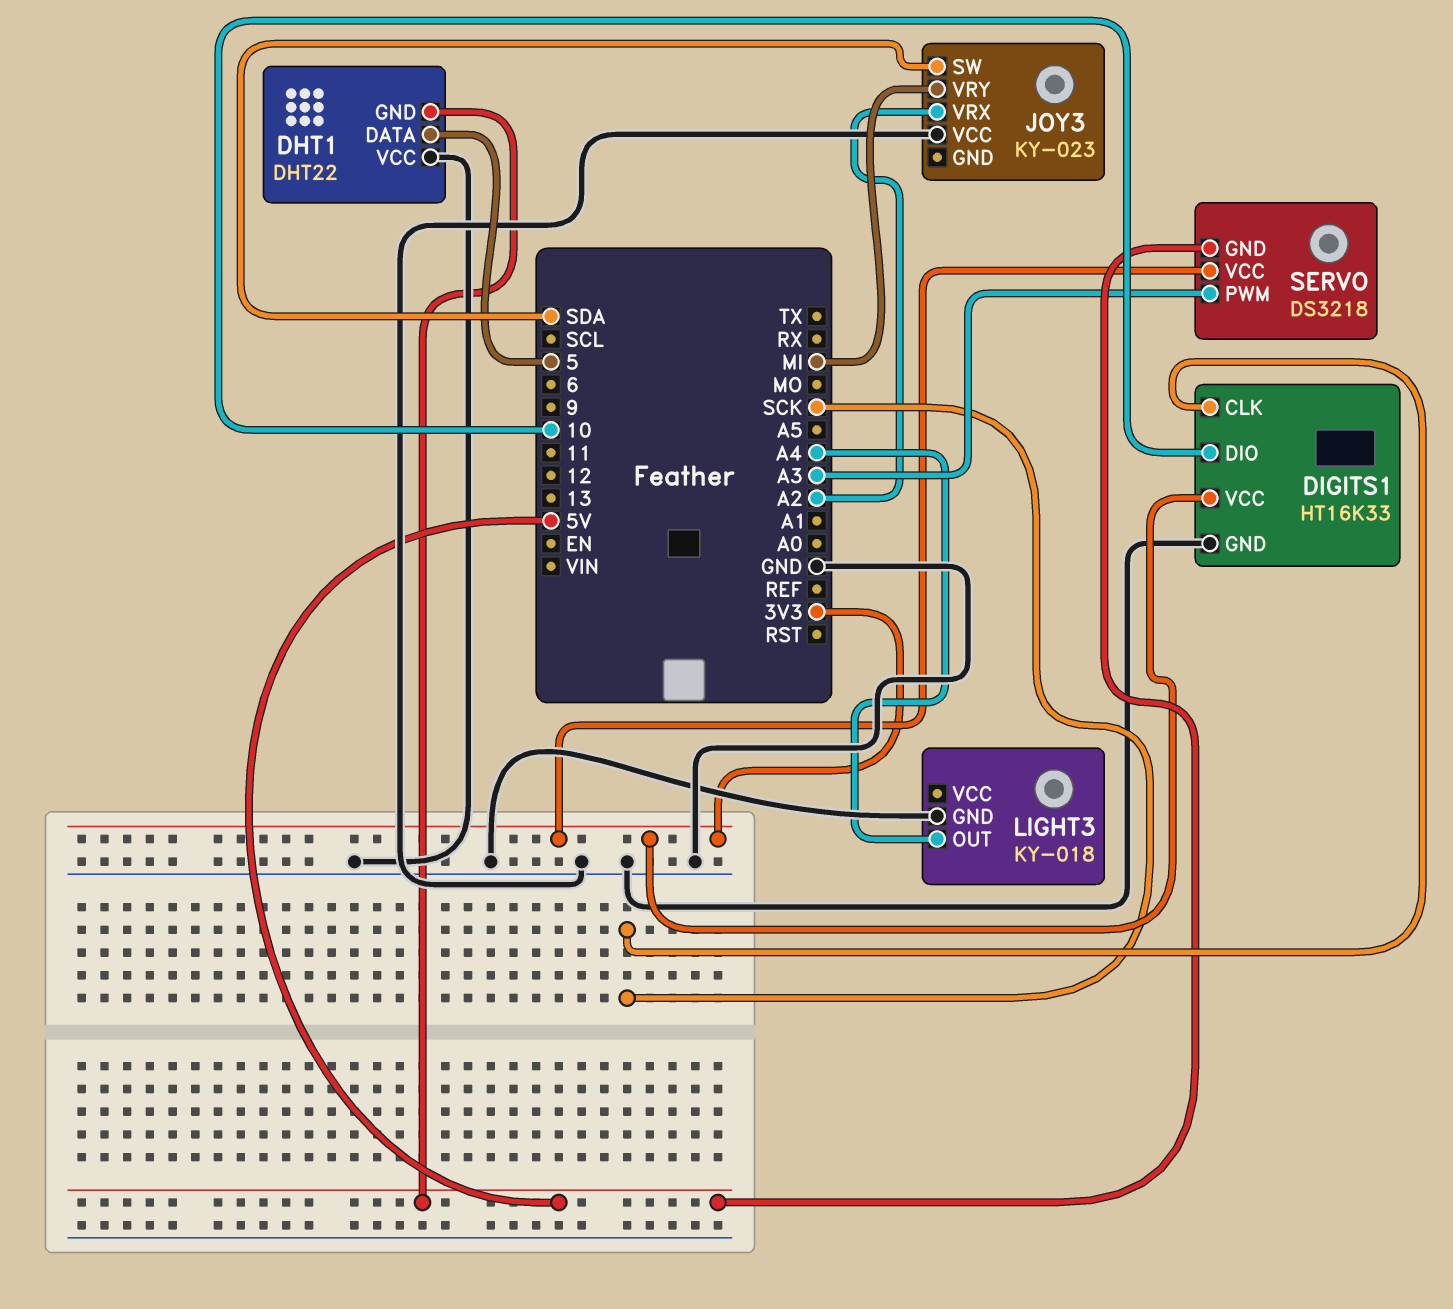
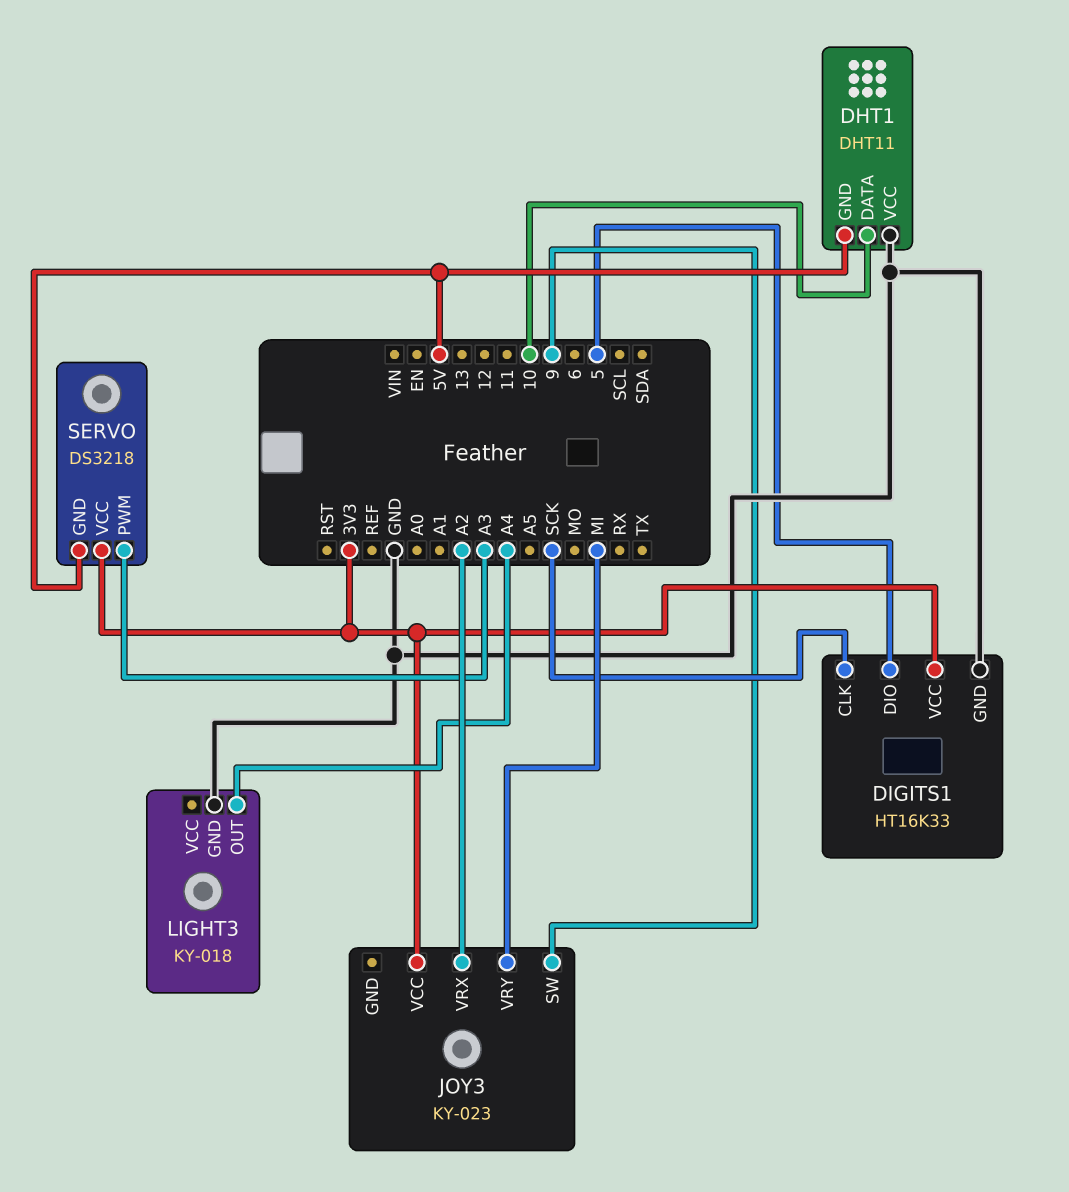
DHT1: DHT22 -> DHT11
DHT1 pin DATA: 5 -> 10
DIGITS1 pin DIO: 10 -> 5
JOY3 pin SW: SDA -> 9
JOY3 pin VCC: GND -> 3V3

